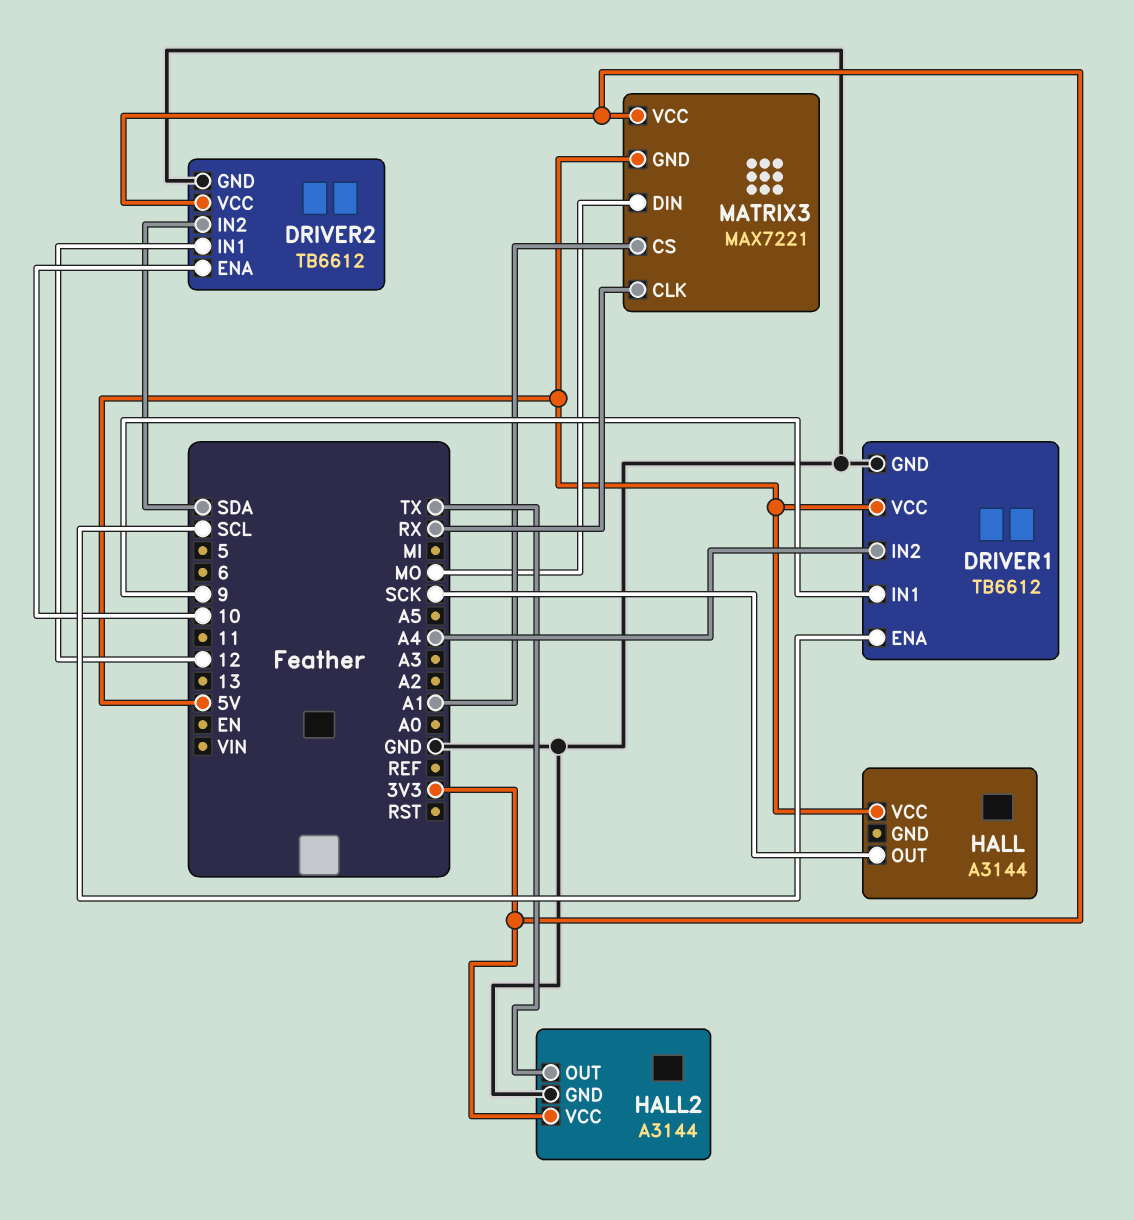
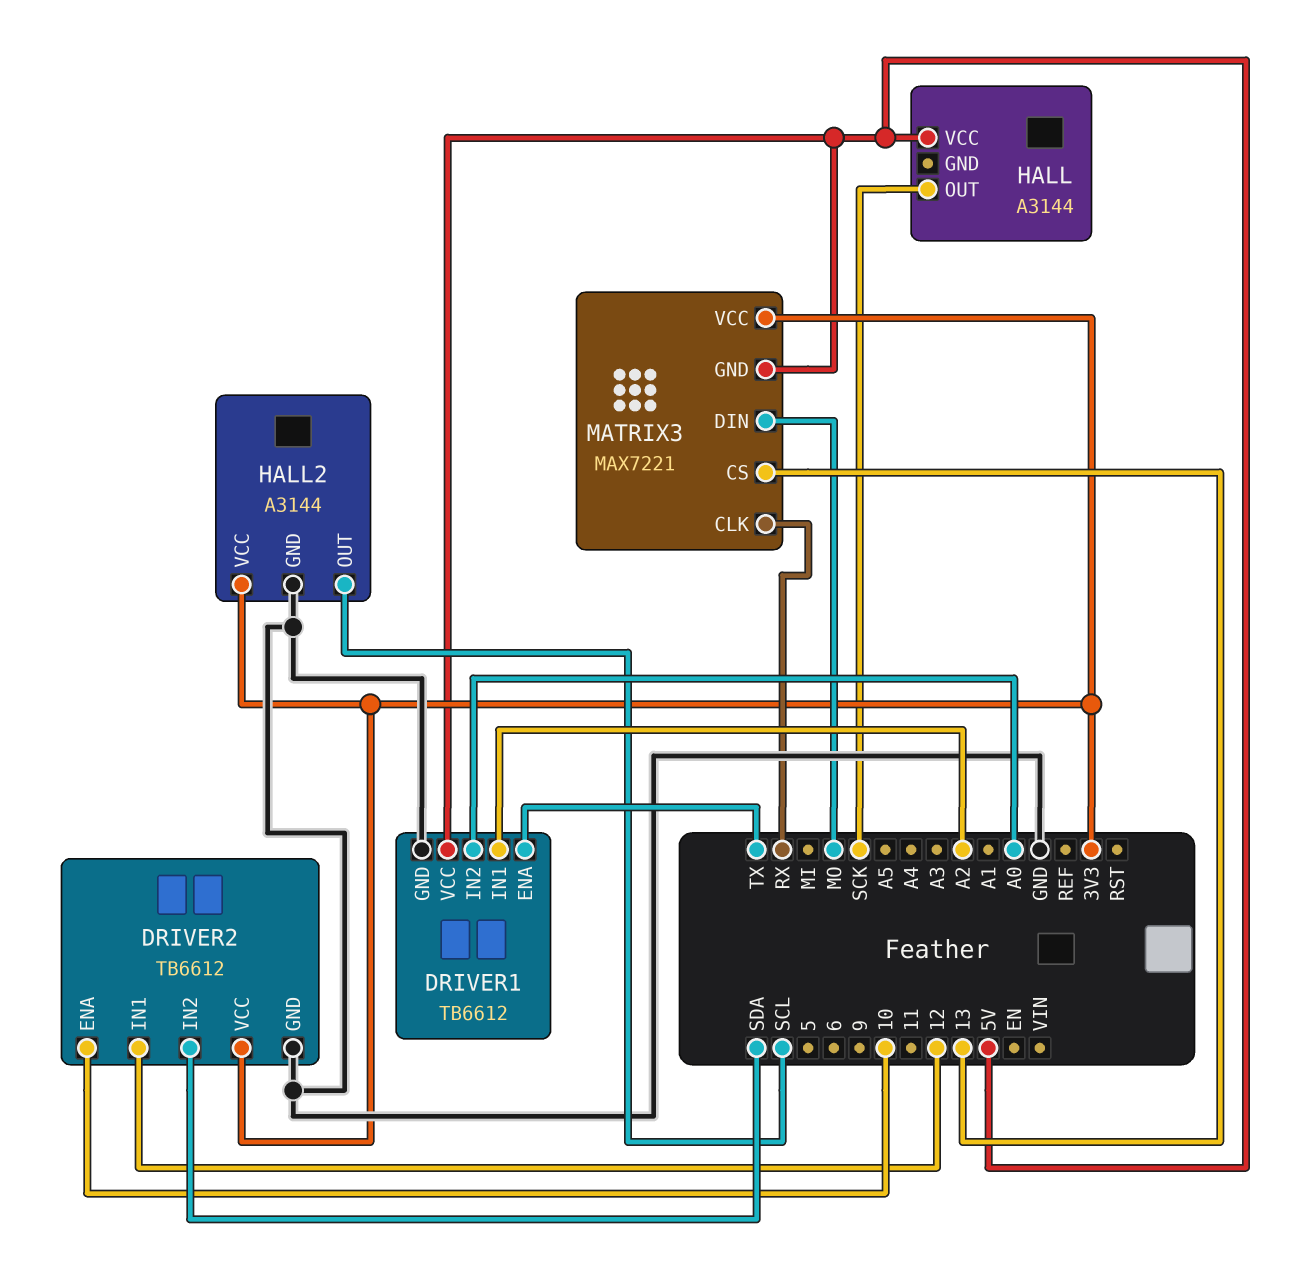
DRIVER1 pin ENA: SCL -> TX
DRIVER1 pin IN1: 9 -> A2
DRIVER1 pin IN2: A4 -> A0
HALL2 pin OUT: TX -> SCL
MATRIX3 pin CS: A1 -> 13

